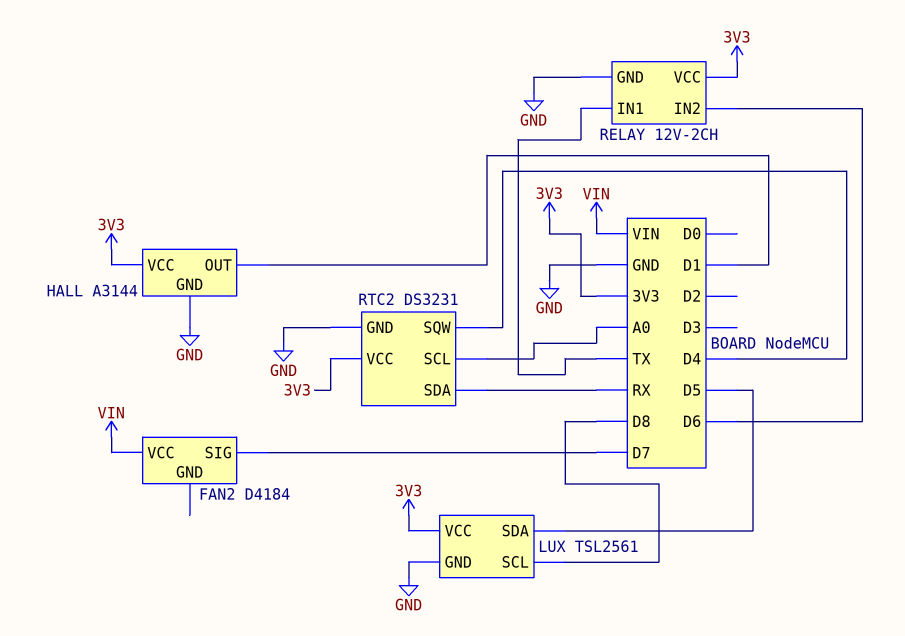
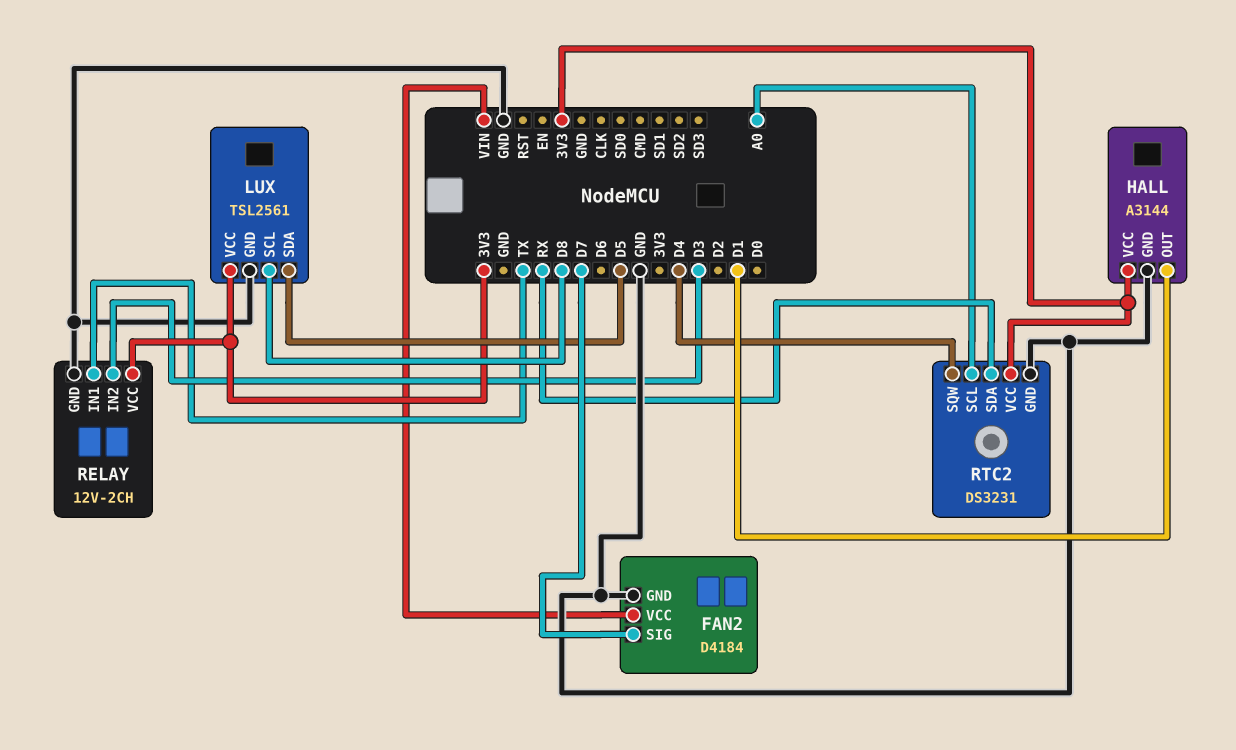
FAN2 pin GND: none -> GND
RELAY pin IN2: D6 -> D3

